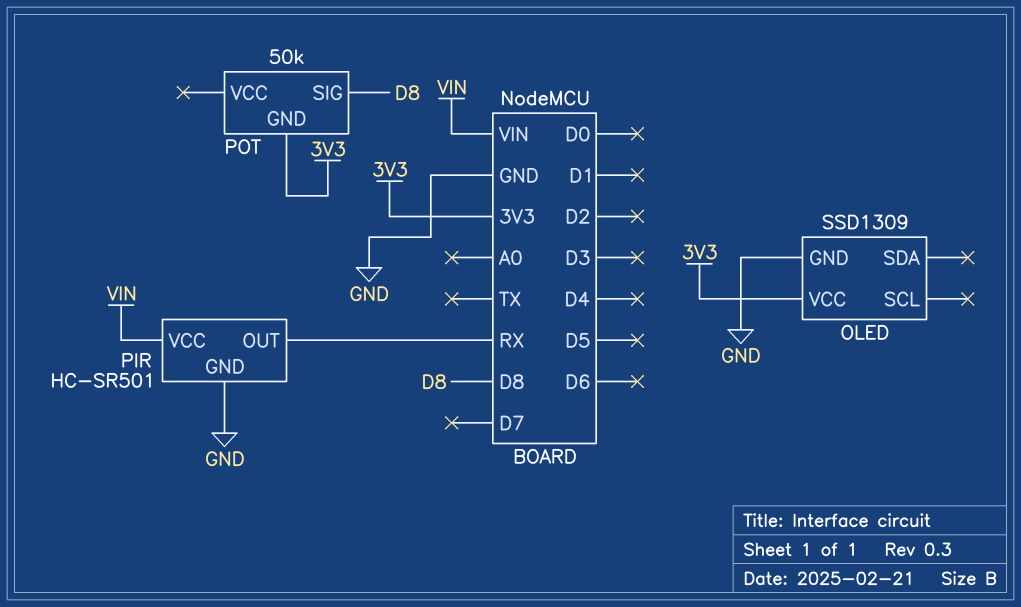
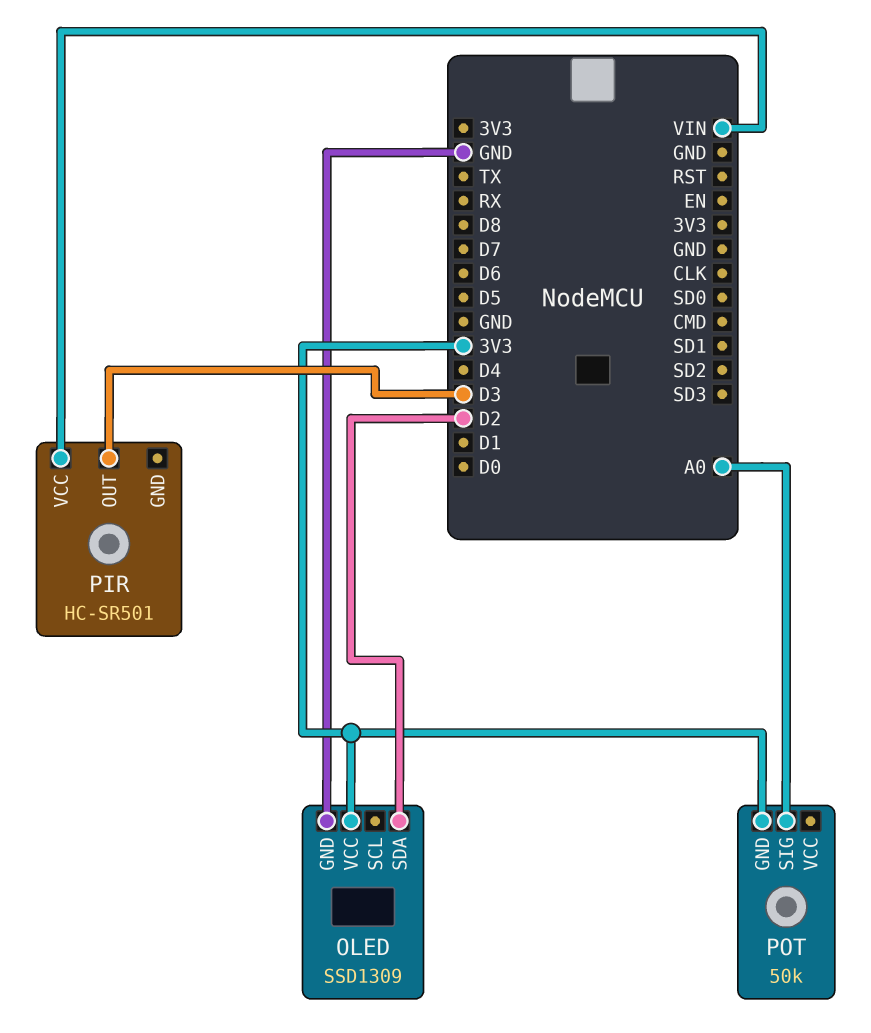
OLED pin SDA: none -> D2
PIR pin GND: GND -> none
PIR pin OUT: RX -> D3
POT pin SIG: D8 -> A0

